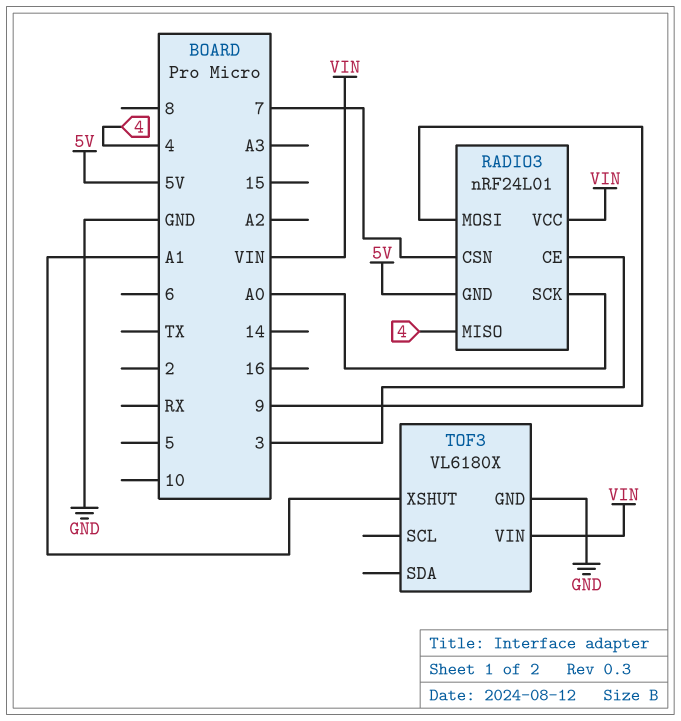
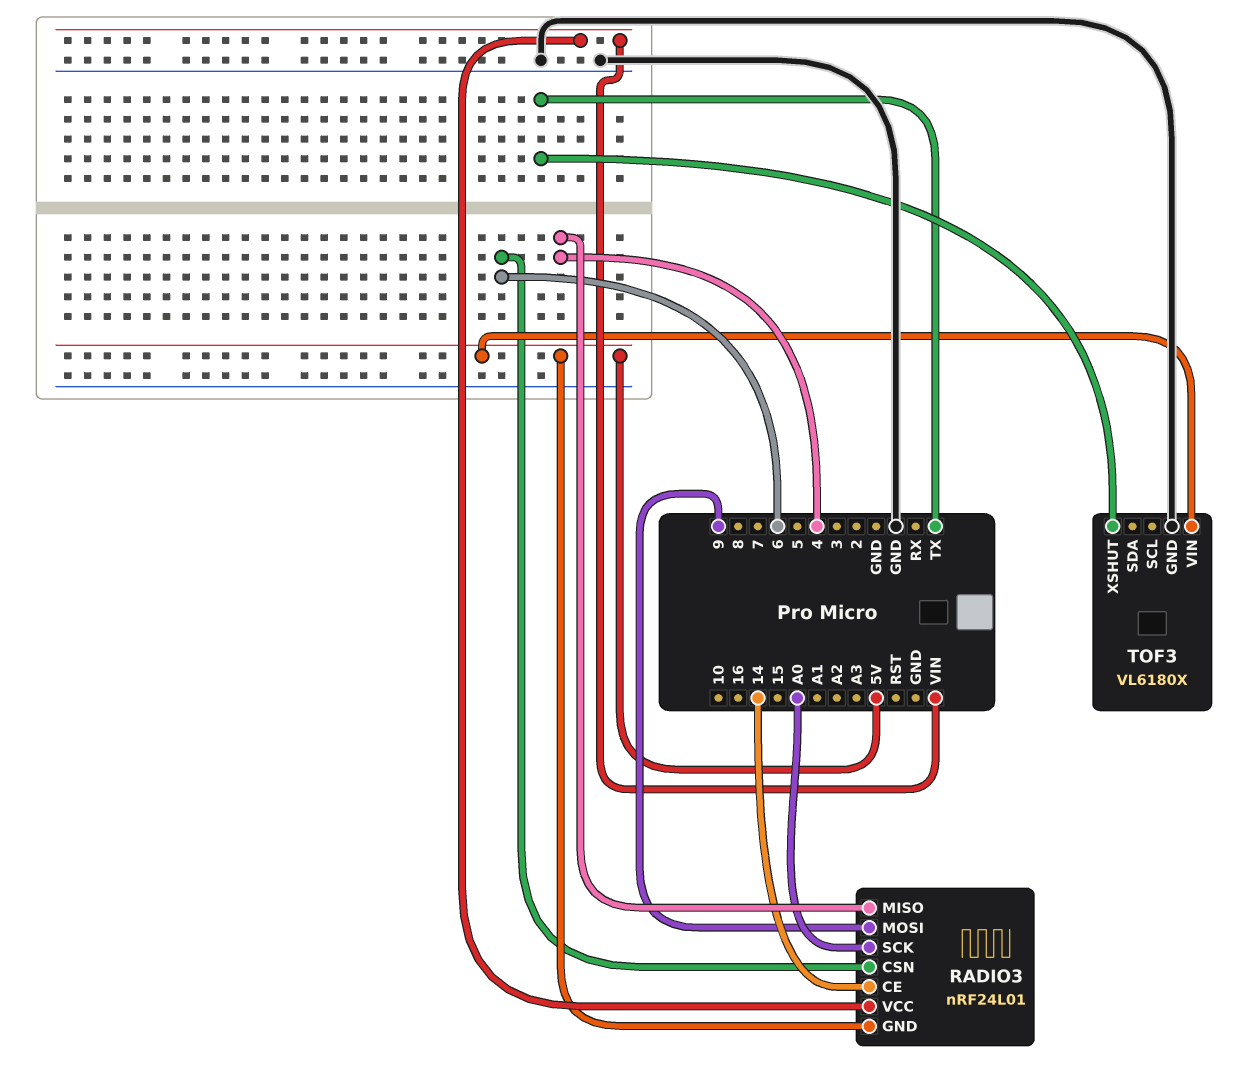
RADIO3 pin CE: 3 -> 14
RADIO3 pin CSN: 7 -> 6
TOF3 pin VIN: VIN -> 5V
TOF3 pin XSHUT: A1 -> TX

